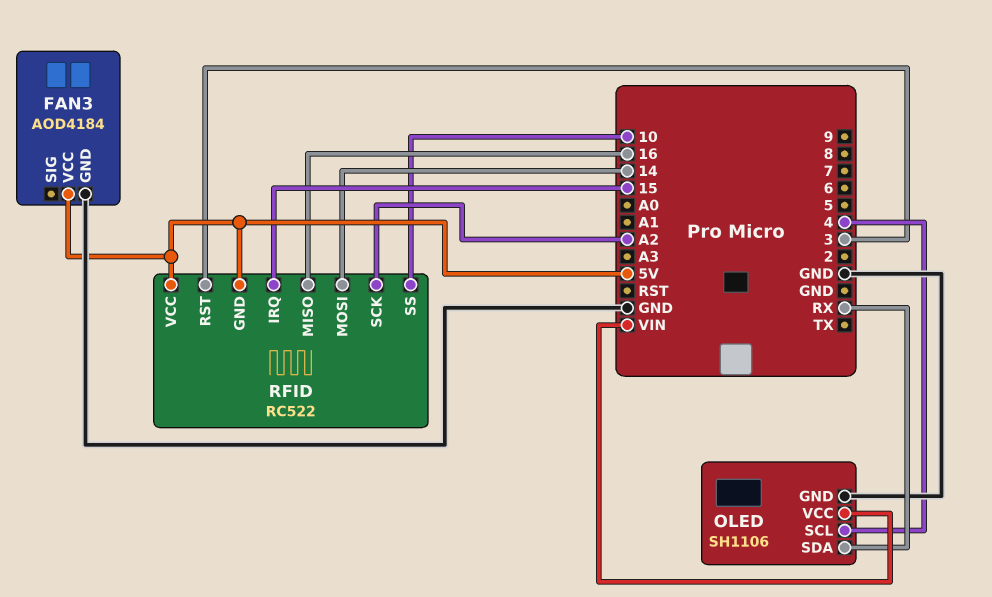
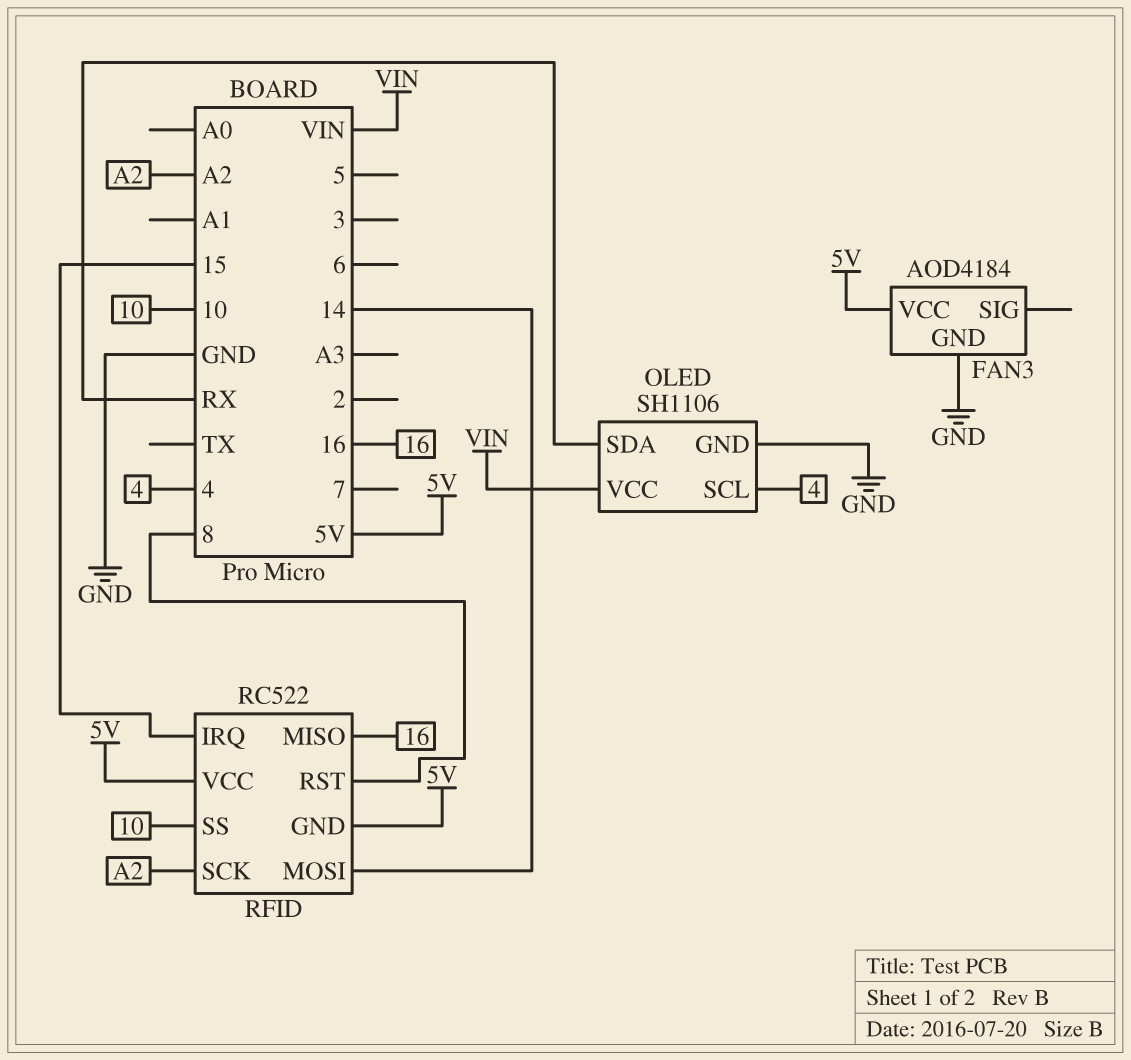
RFID pin RST: 3 -> 8

